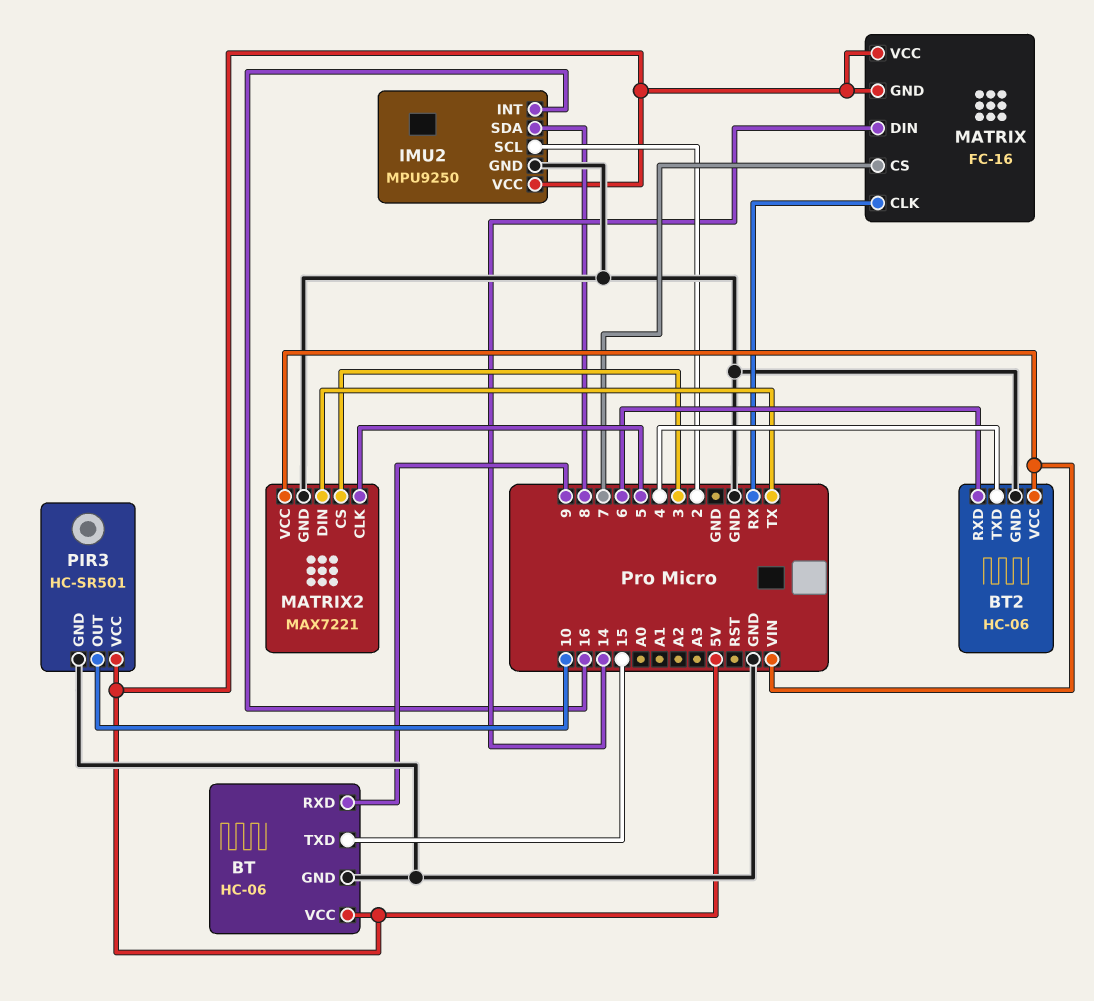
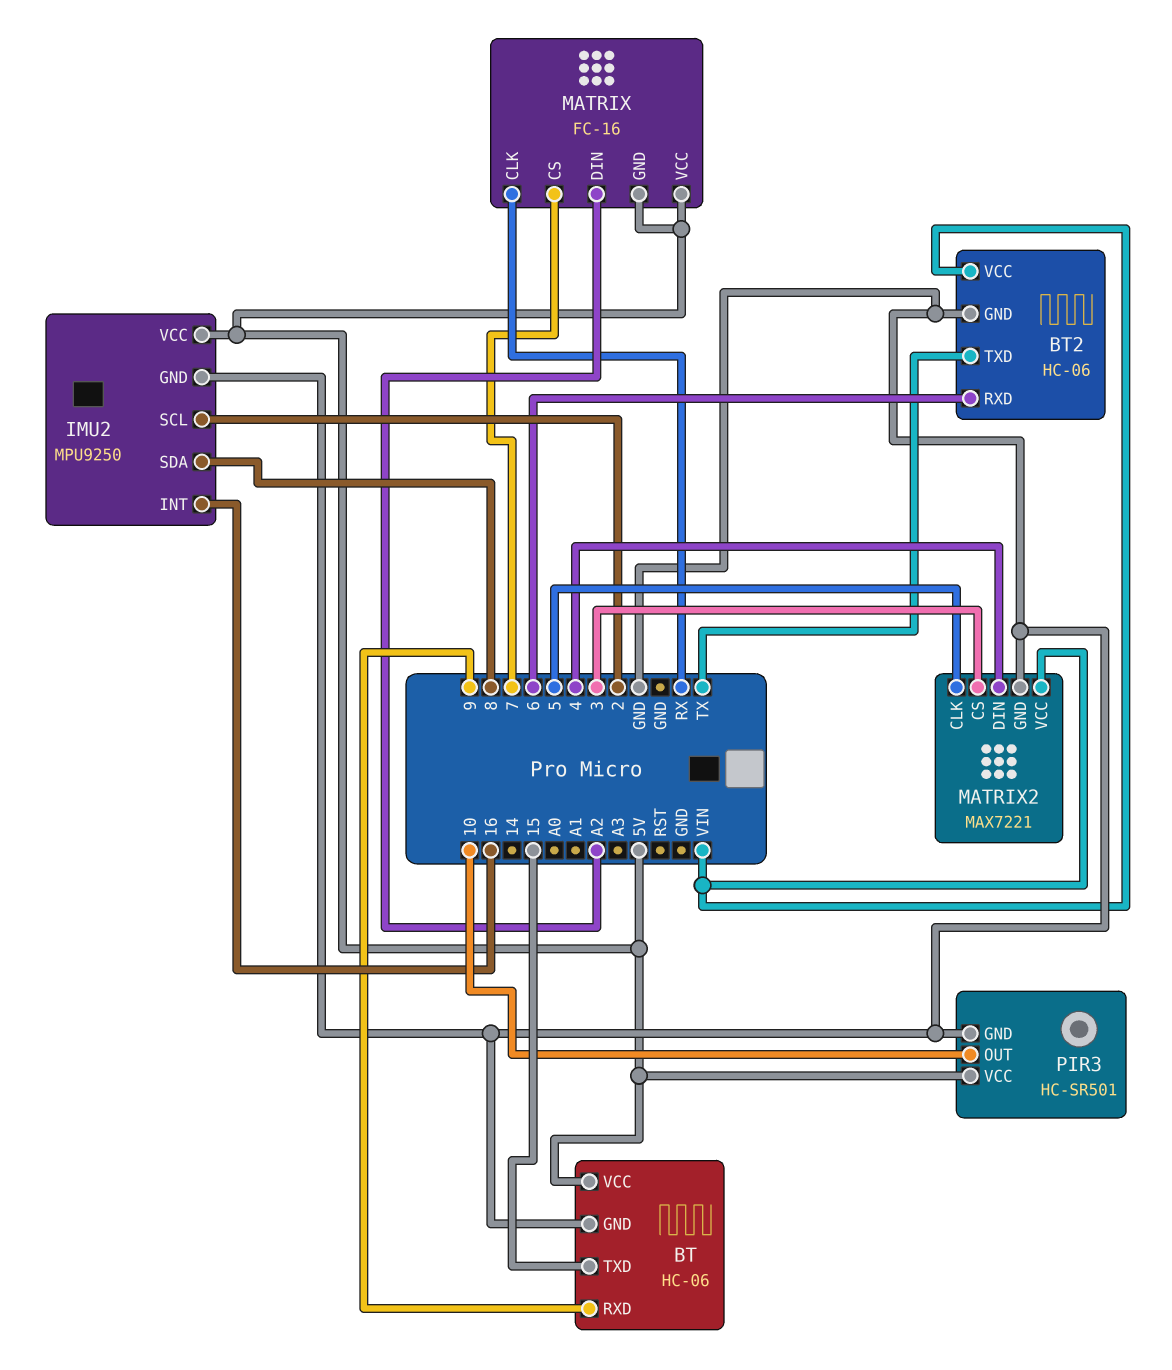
BT2 pin TXD: 4 -> TX
MATRIX pin DIN: 14 -> A2
MATRIX2 pin DIN: TX -> 4

